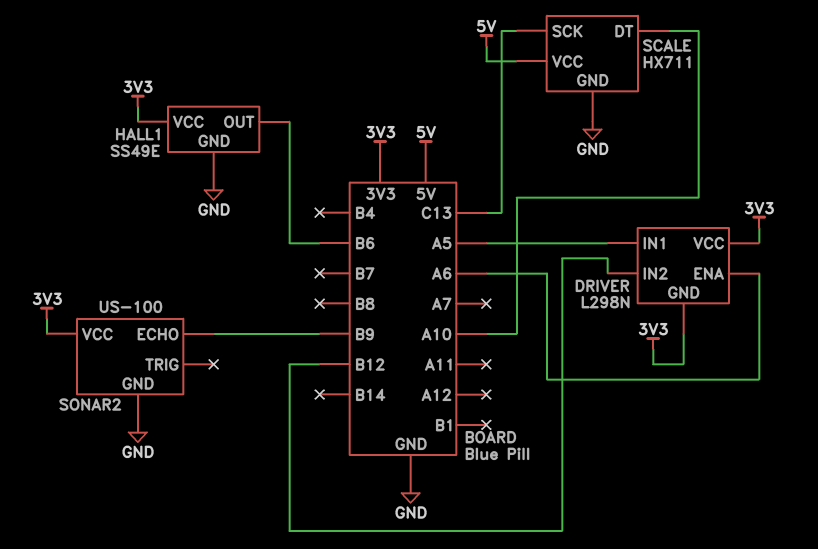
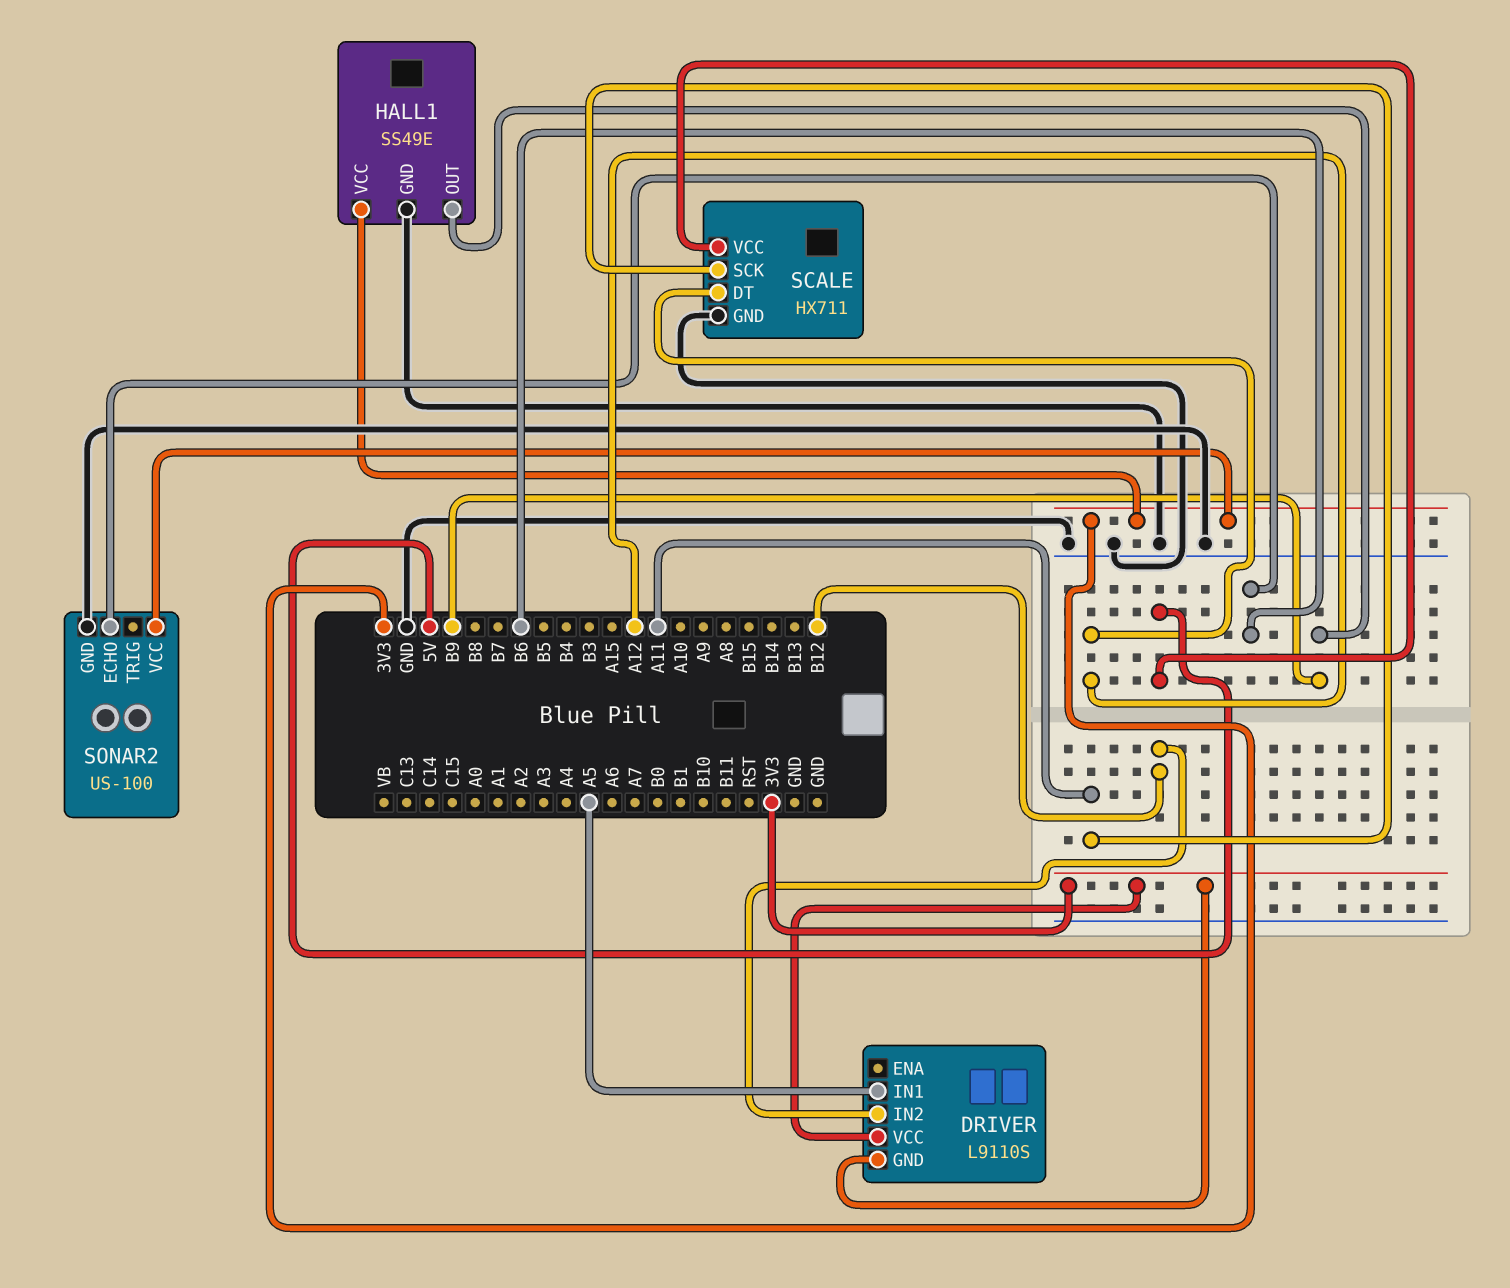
DRIVER: L298N -> L9110S
DRIVER pin ENA: A6 -> none
HALL1 pin OUT: B6 -> B9
SCALE pin DT: A10 -> A12
SCALE pin SCK: C13 -> A11
SONAR2 pin ECHO: B9 -> B6

